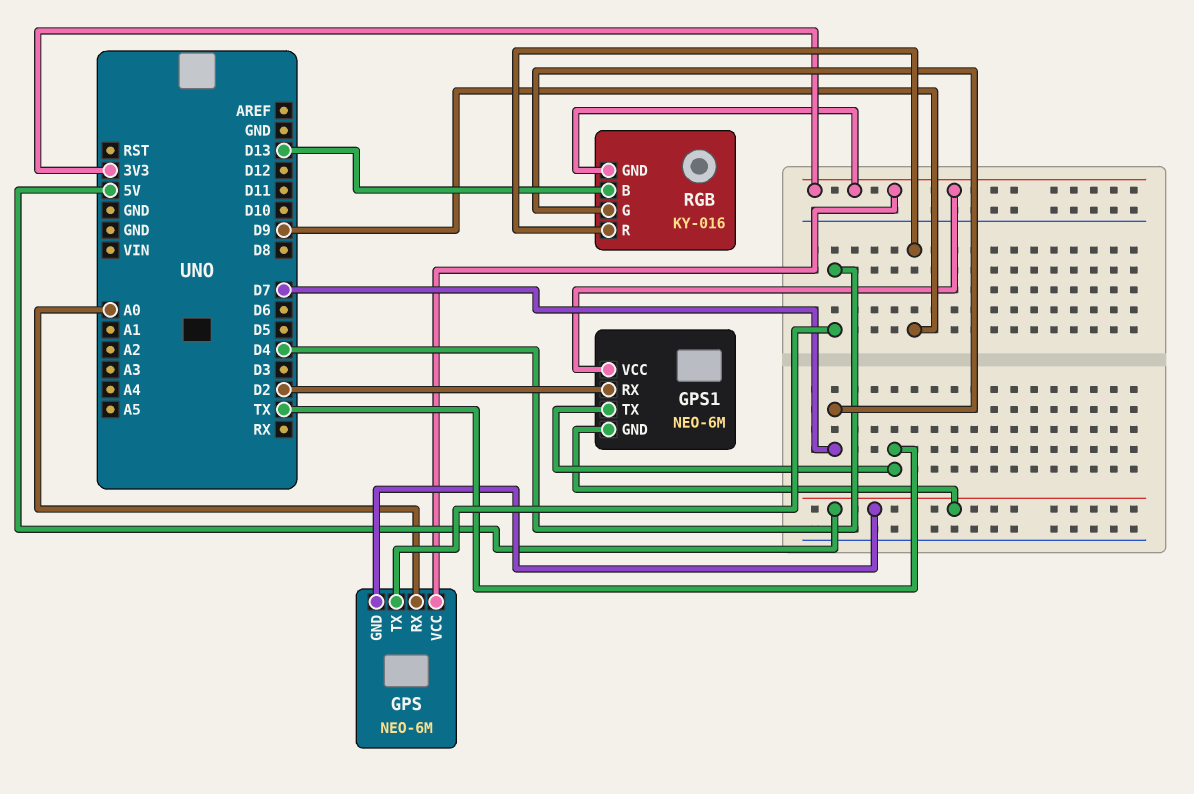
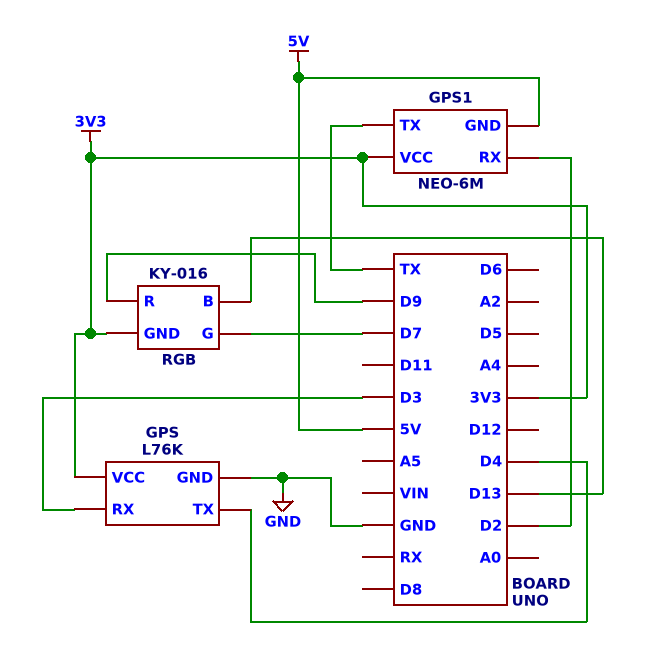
GPS: NEO-6M -> L76K
GPS pin GND: 5V -> GND
GPS pin RX: A0 -> D3

